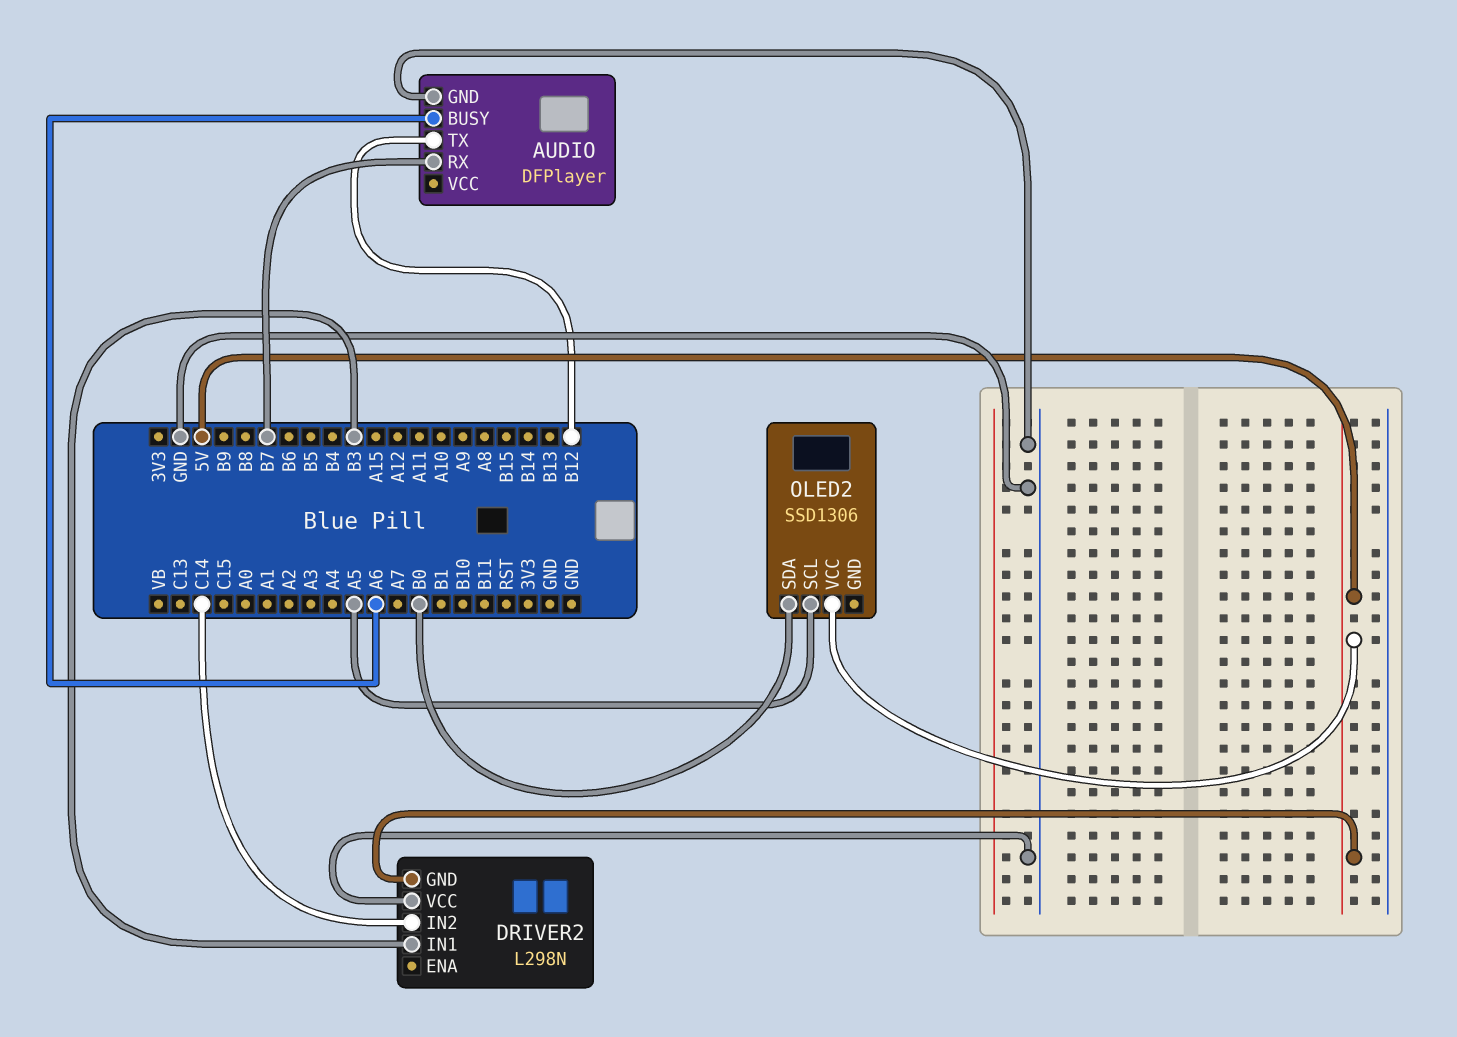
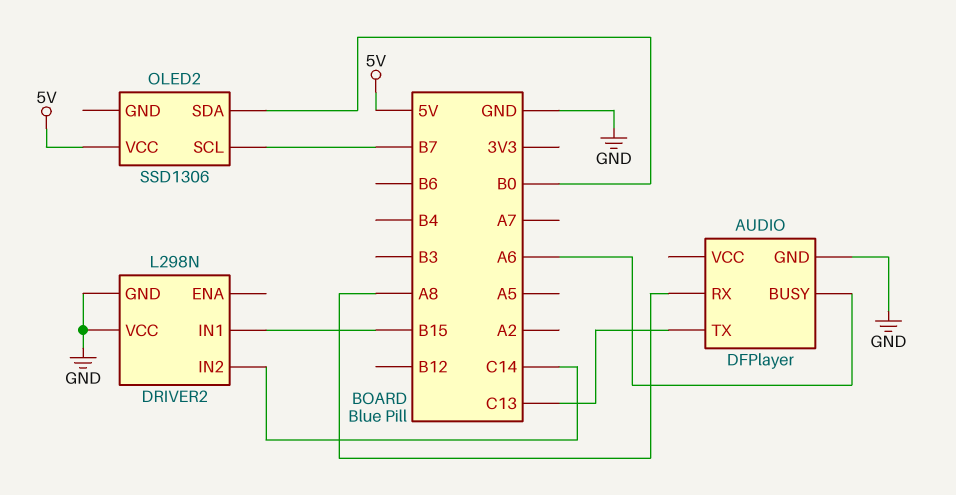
AUDIO pin RX: B7 -> A8
AUDIO pin TX: B12 -> C13
DRIVER2 pin GND: 5V -> GND
DRIVER2 pin IN1: B3 -> B15
OLED2 pin SCL: A5 -> B7

